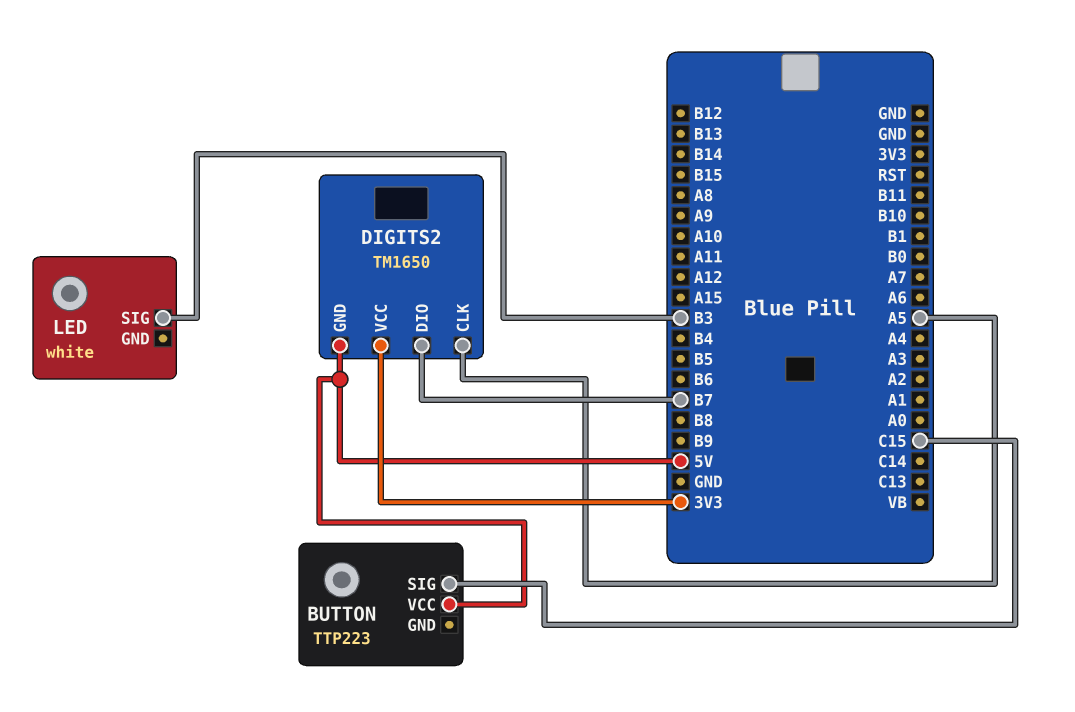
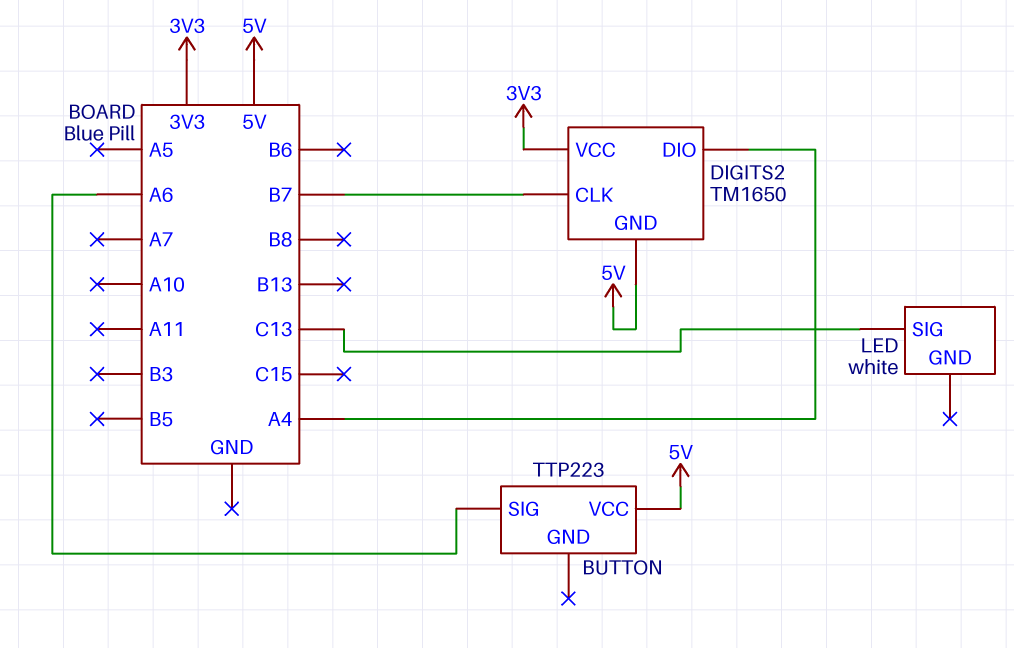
BUTTON pin SIG: C15 -> A6
DIGITS2 pin CLK: A5 -> B7
DIGITS2 pin DIO: B7 -> A4
LED pin SIG: B3 -> C13

